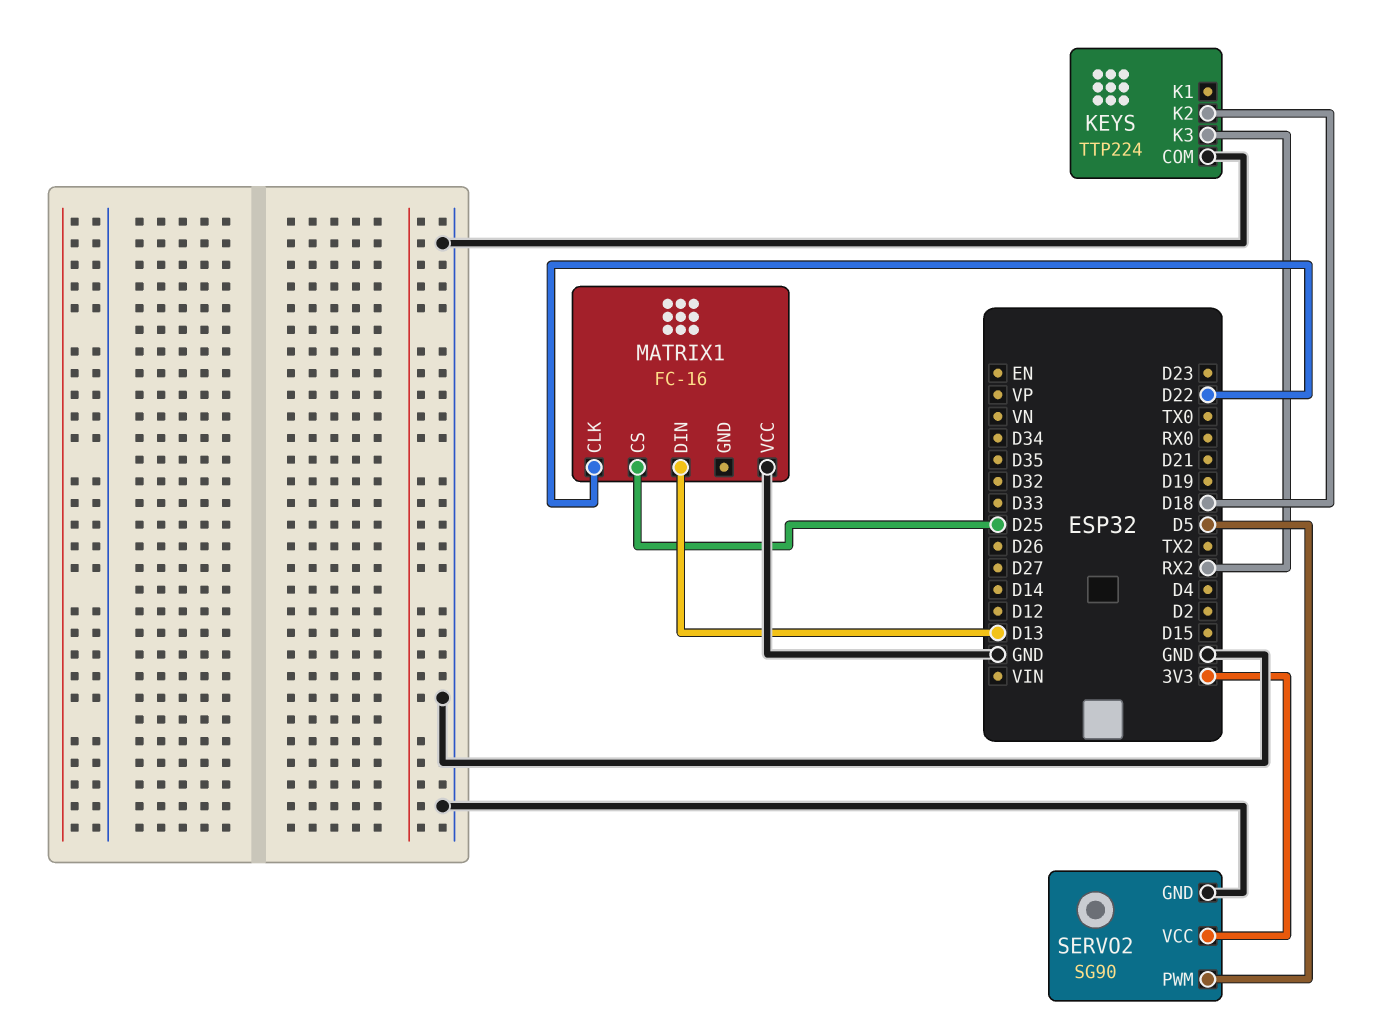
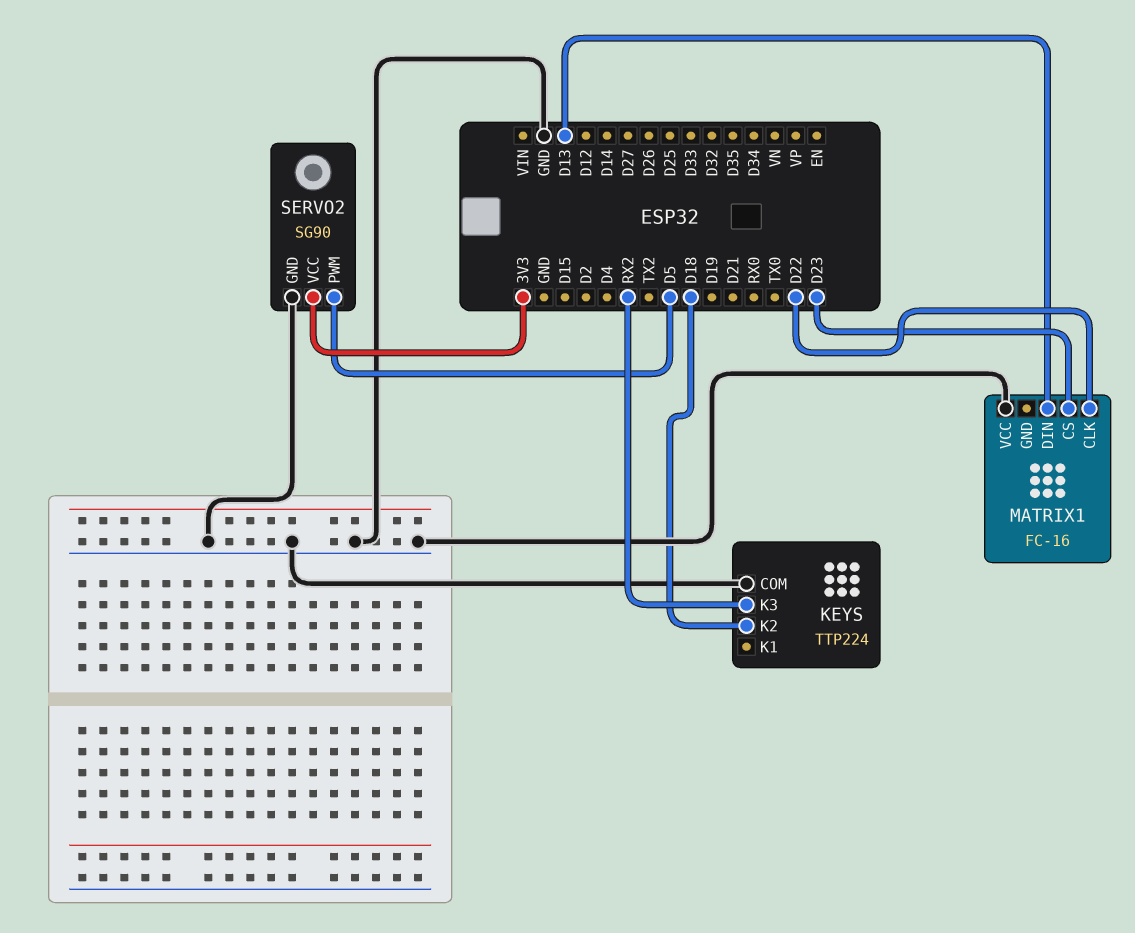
MATRIX1 pin CS: D25 -> D23

